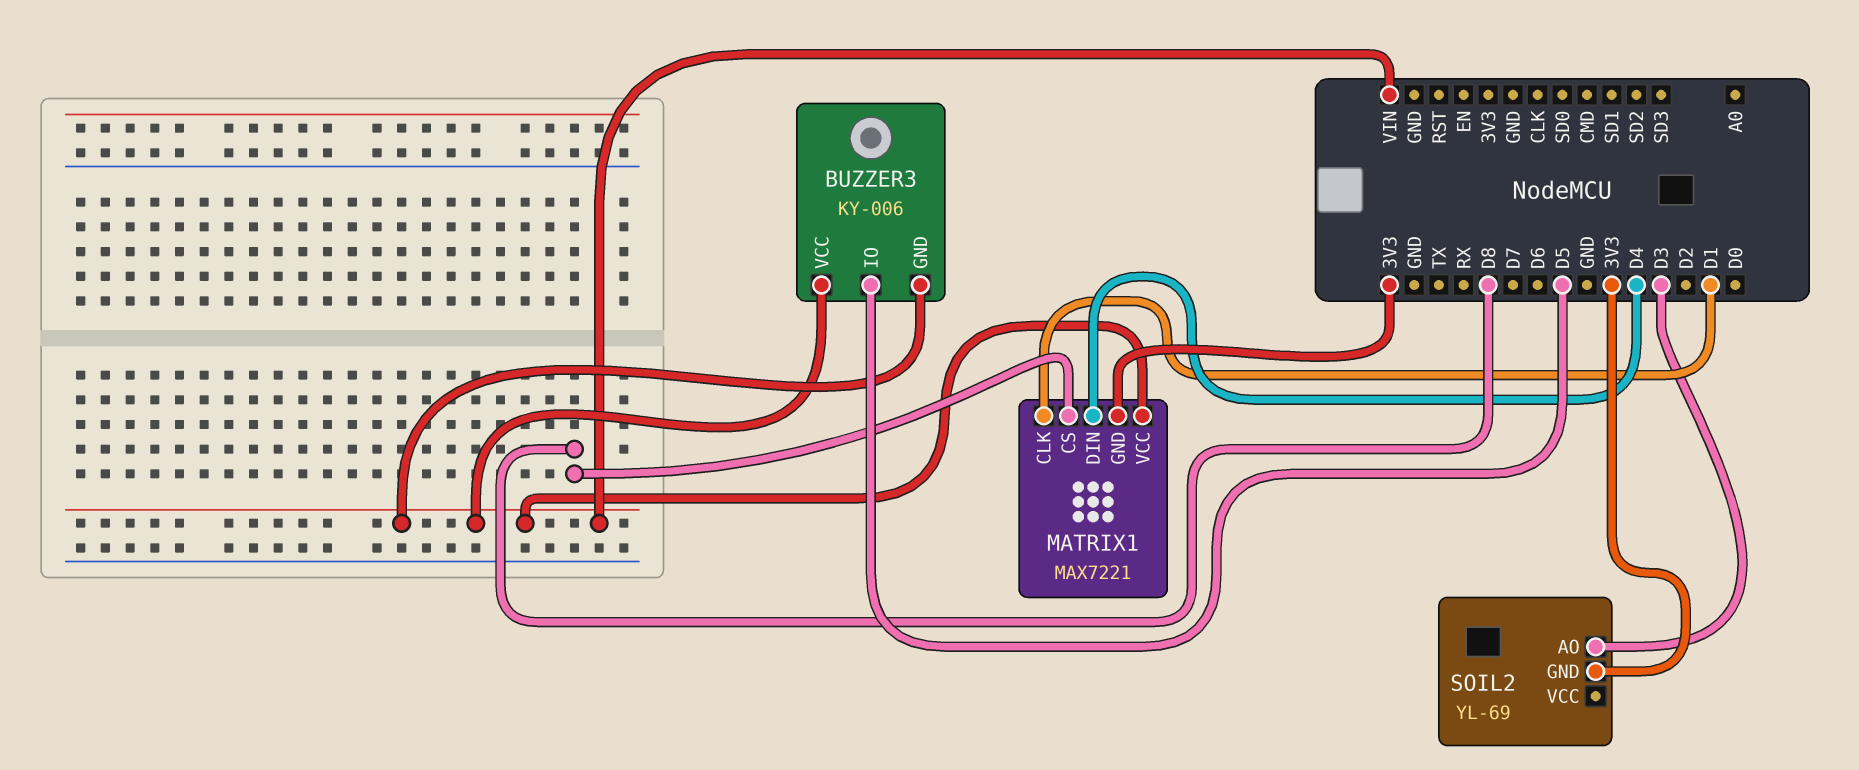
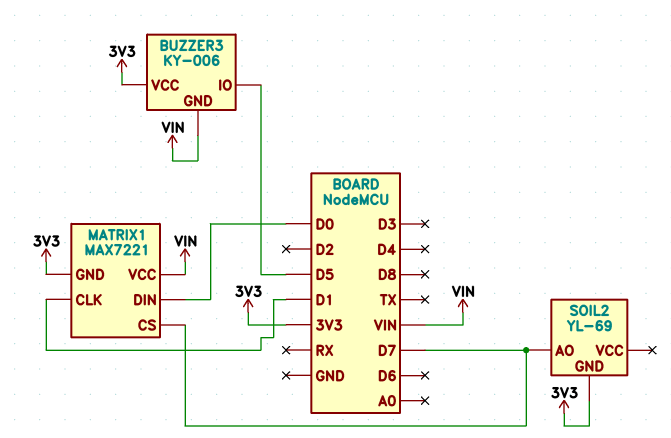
BUZZER3 pin VCC: VIN -> 3V3
MATRIX1 pin CS: D8 -> D7
MATRIX1 pin DIN: D4 -> D0
SOIL2 pin AO: D3 -> D7

